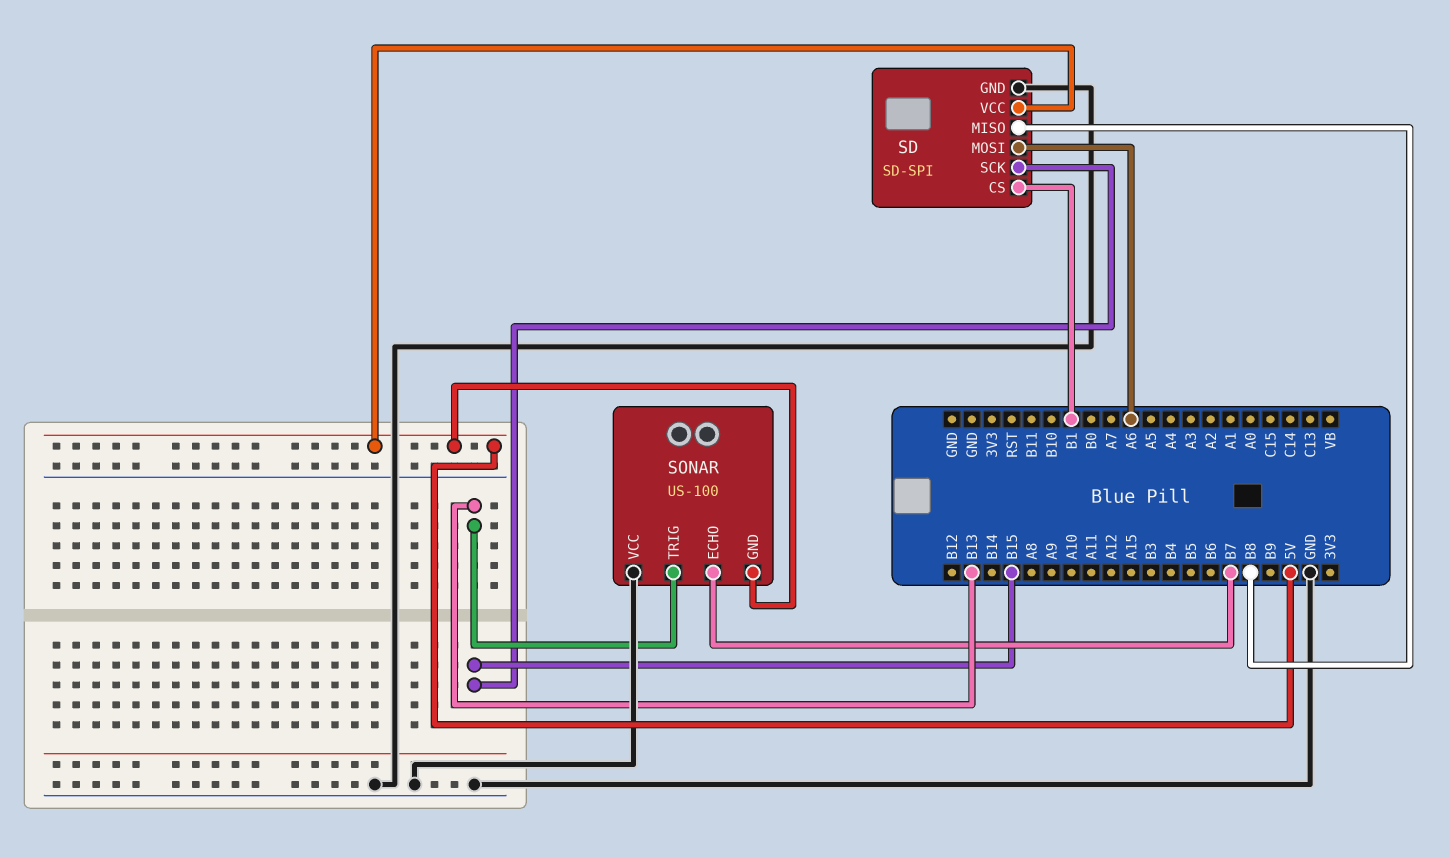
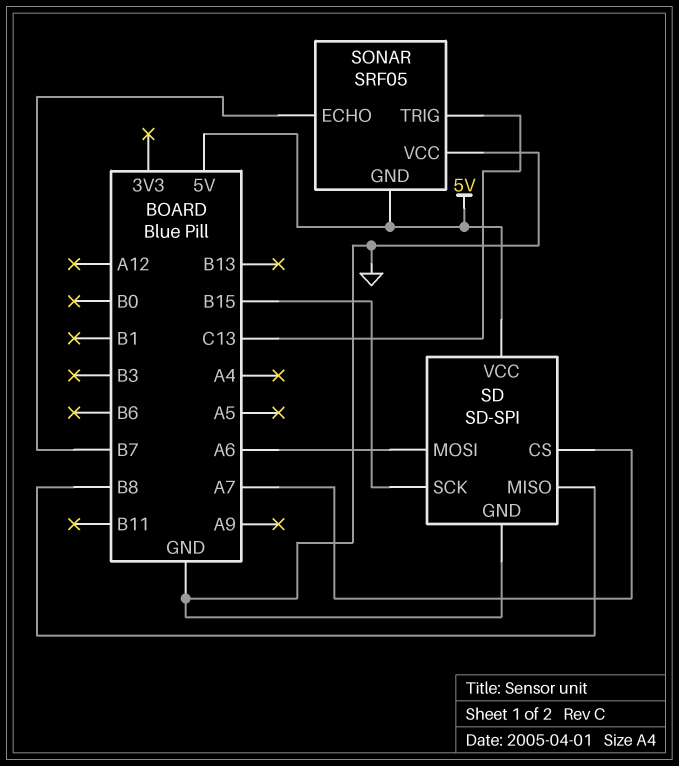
SD pin CS: B1 -> A7
SONAR: US-100 -> SRF05
SONAR pin TRIG: B13 -> C13

